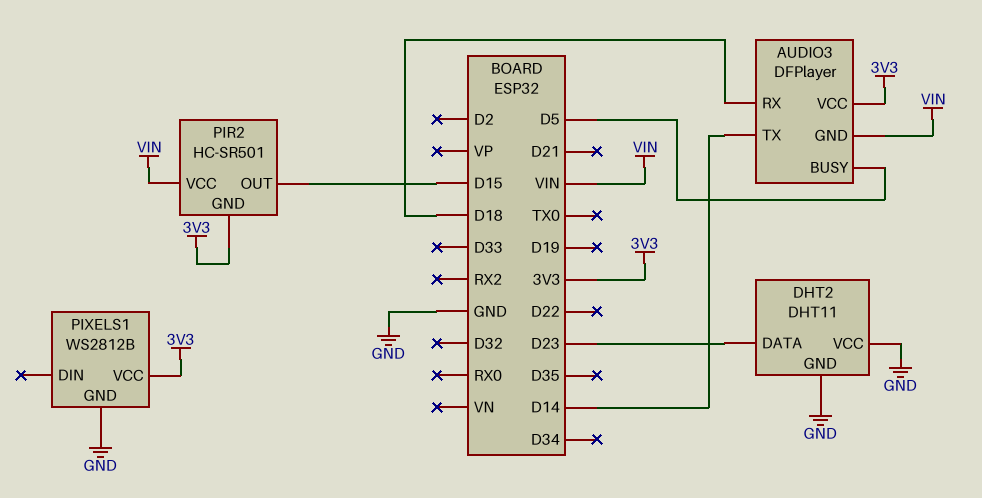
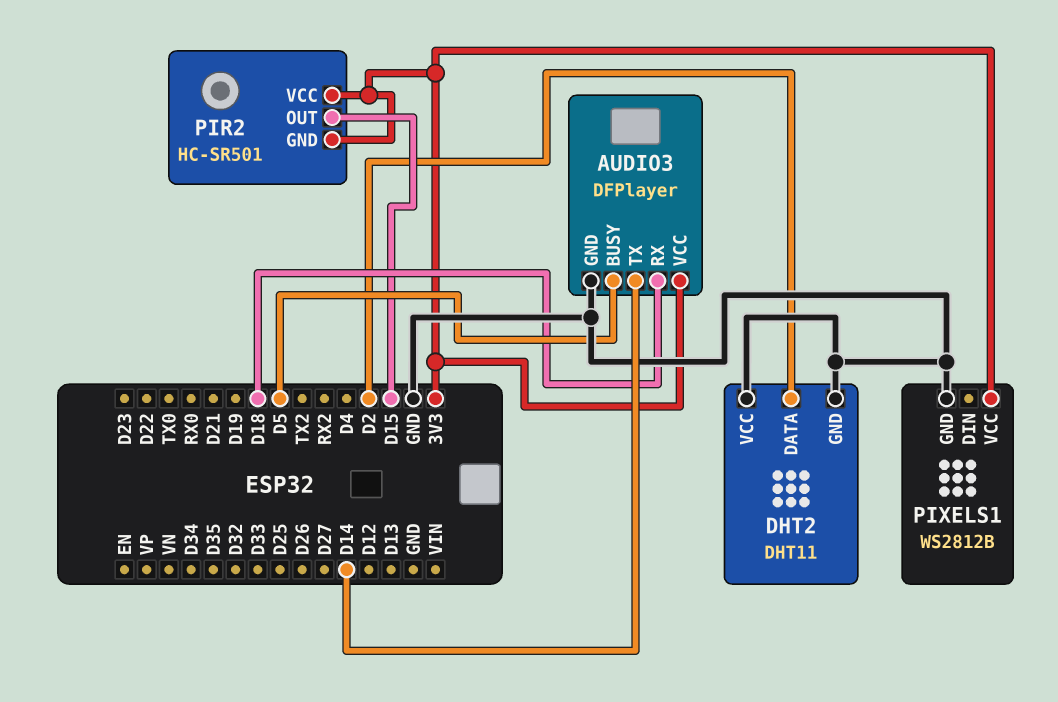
AUDIO3 pin GND: VIN -> GND
DHT2 pin DATA: D23 -> D2
PIR2 pin VCC: VIN -> 3V3

